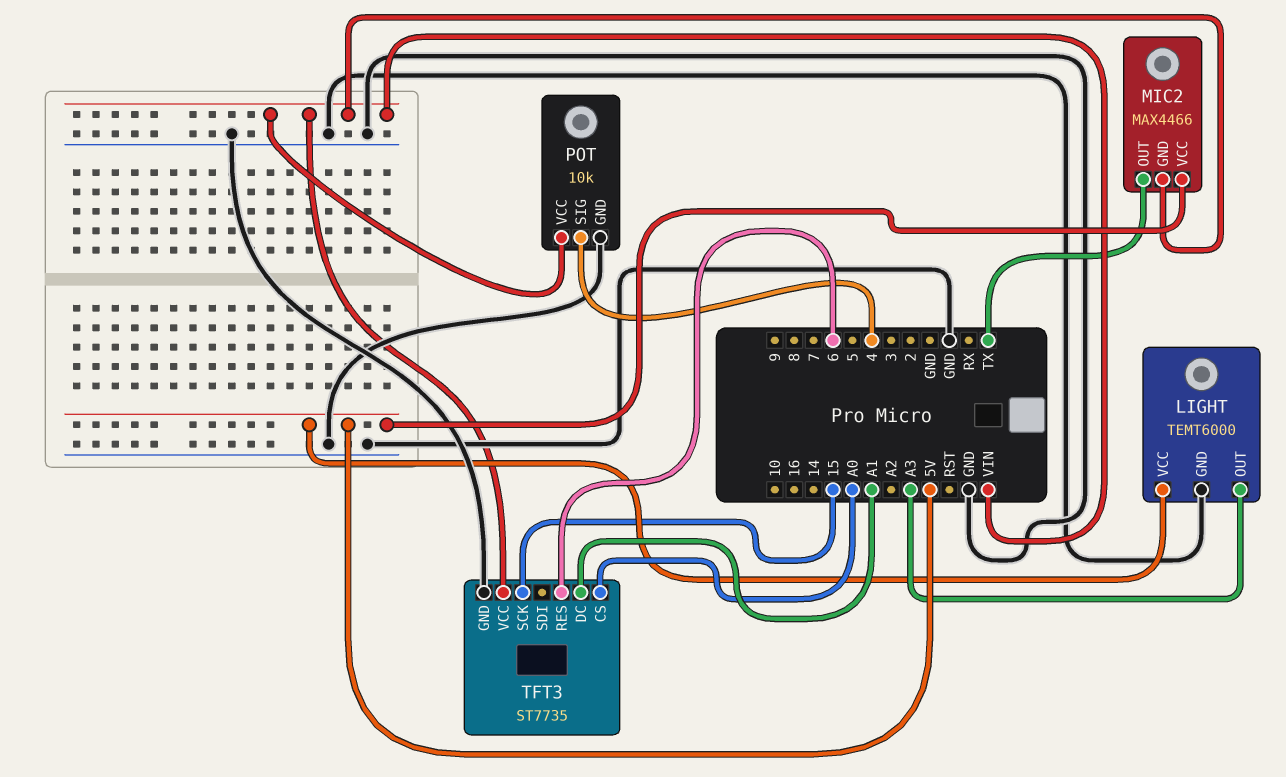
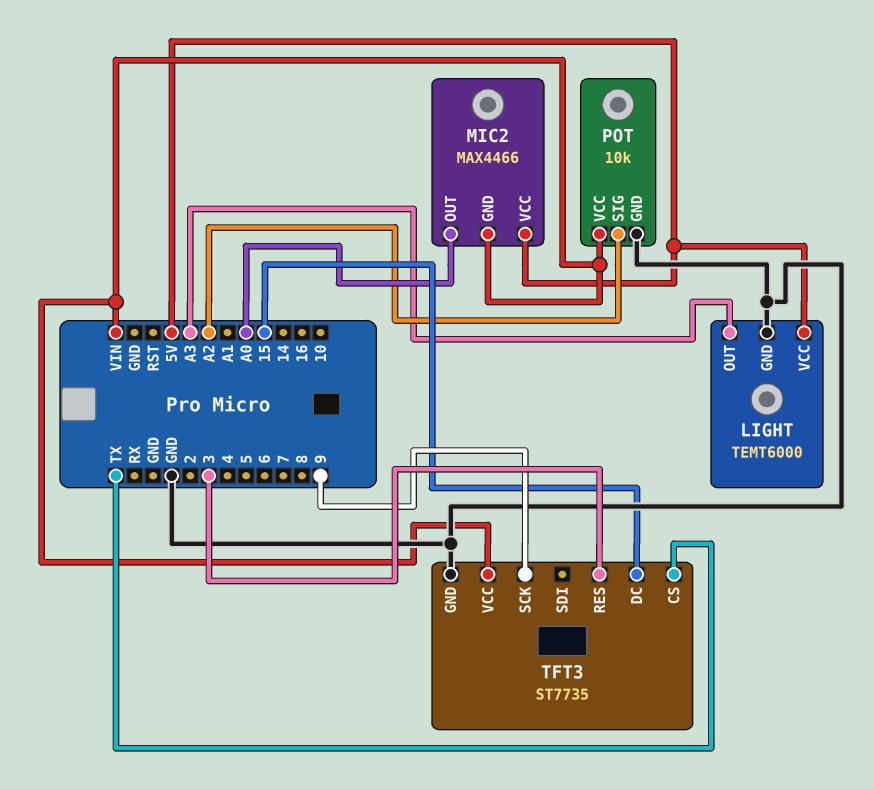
MIC2 pin OUT: TX -> A0
POT pin SIG: 4 -> A2
TFT3 pin CS: A0 -> TX
TFT3 pin DC: A1 -> 15
TFT3 pin RES: 6 -> 3
TFT3 pin SCK: 15 -> 9

